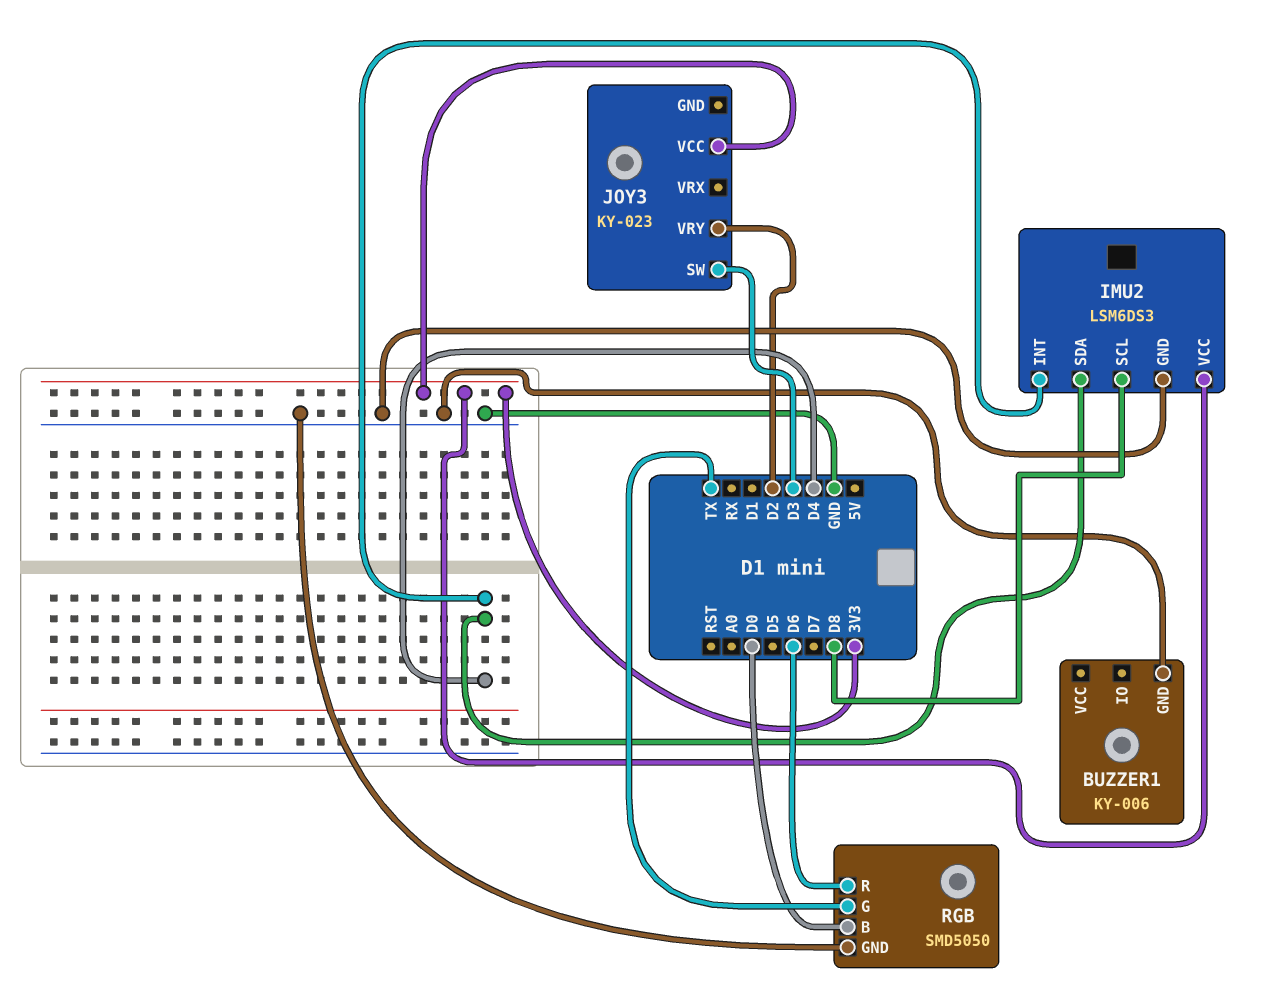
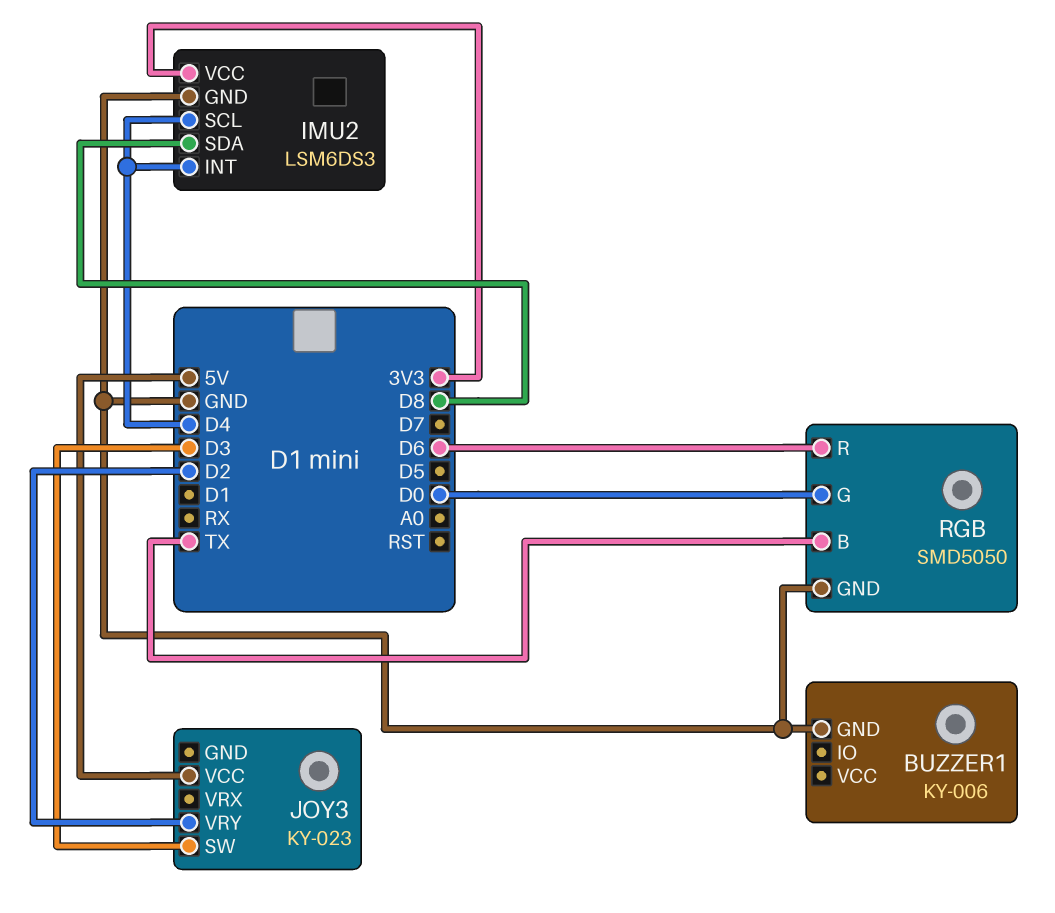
IMU2 pin SCL: D8 -> D4
IMU2 pin SDA: D4 -> D8
JOY3 pin VCC: 3V3 -> 5V
RGB pin B: D0 -> TX
RGB pin G: TX -> D0

